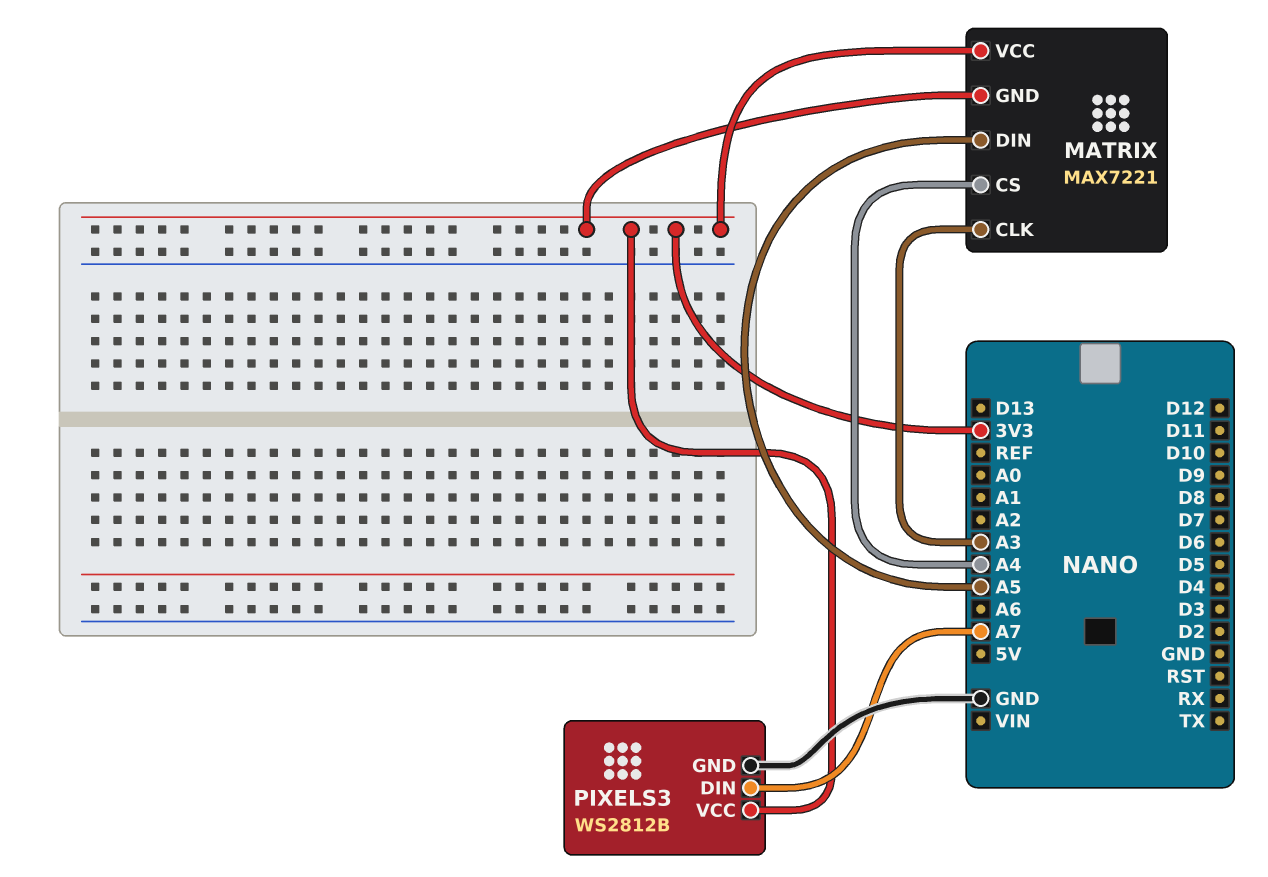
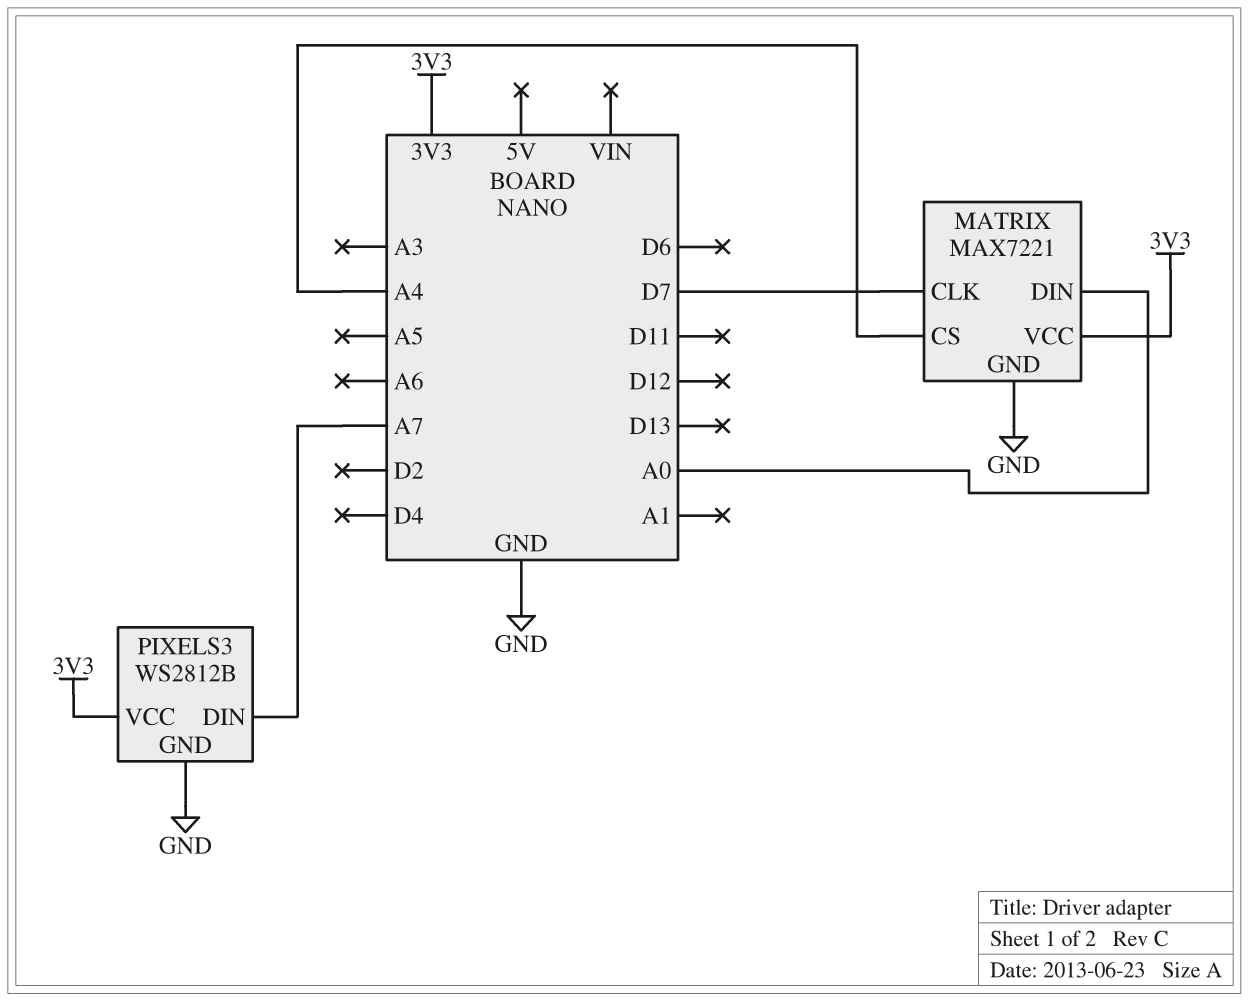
MATRIX pin CLK: A3 -> D7
MATRIX pin DIN: A5 -> A0
MATRIX pin GND: 3V3 -> GND

